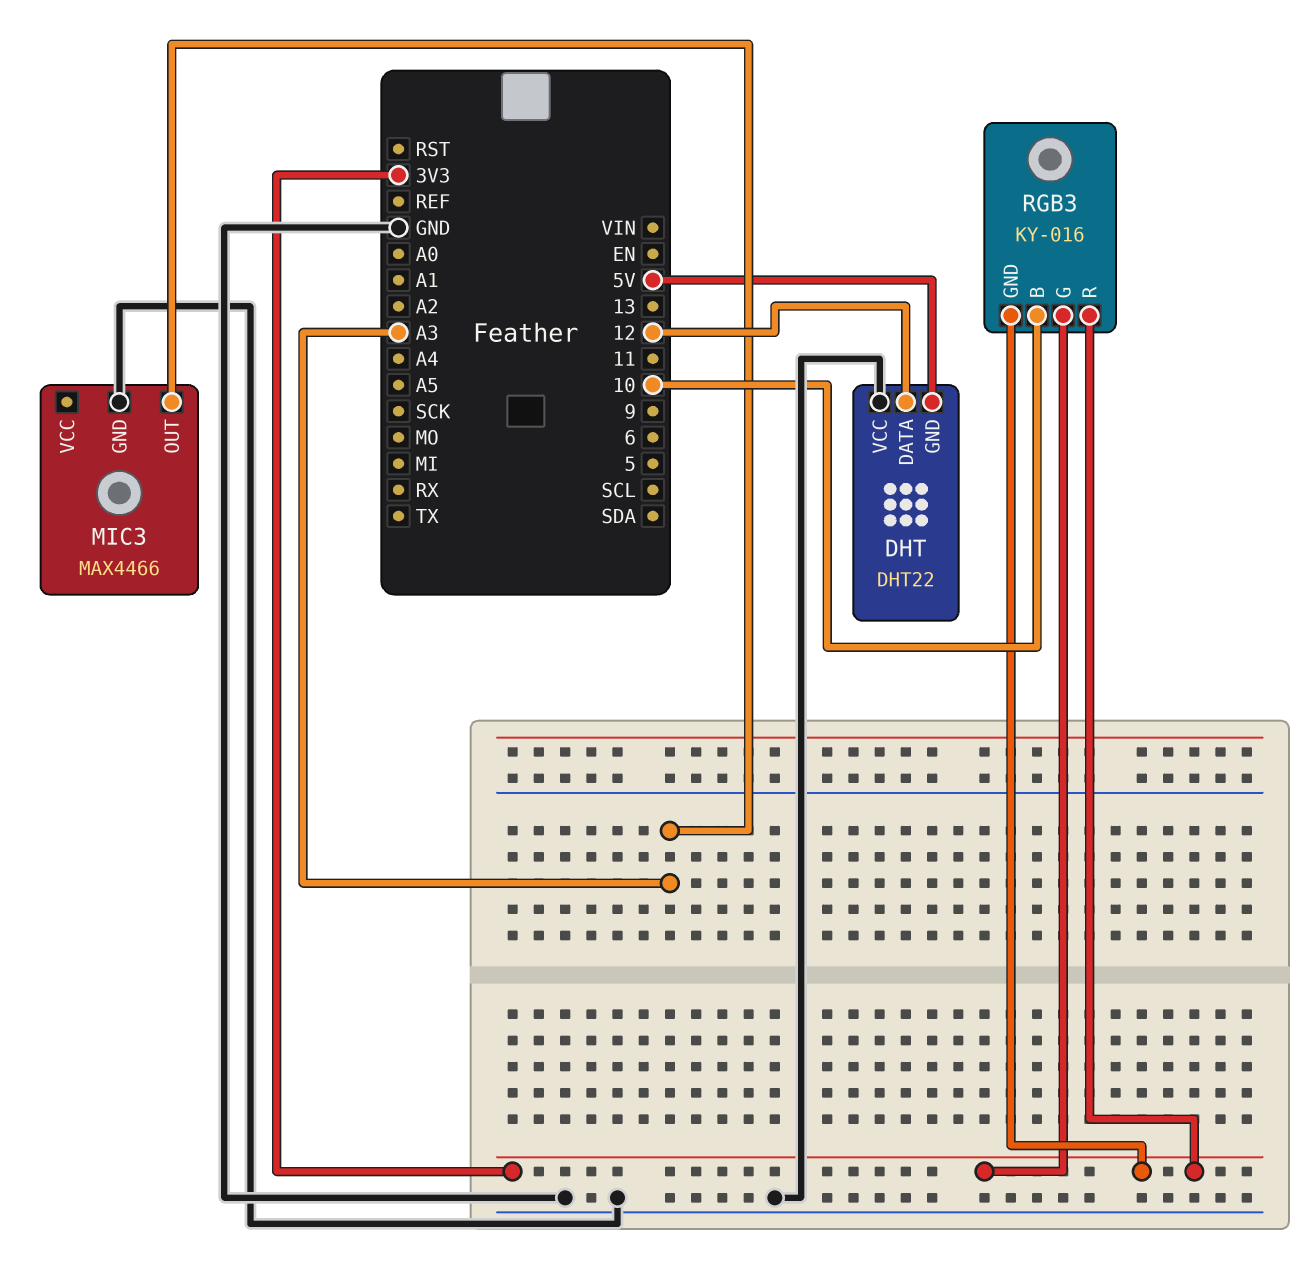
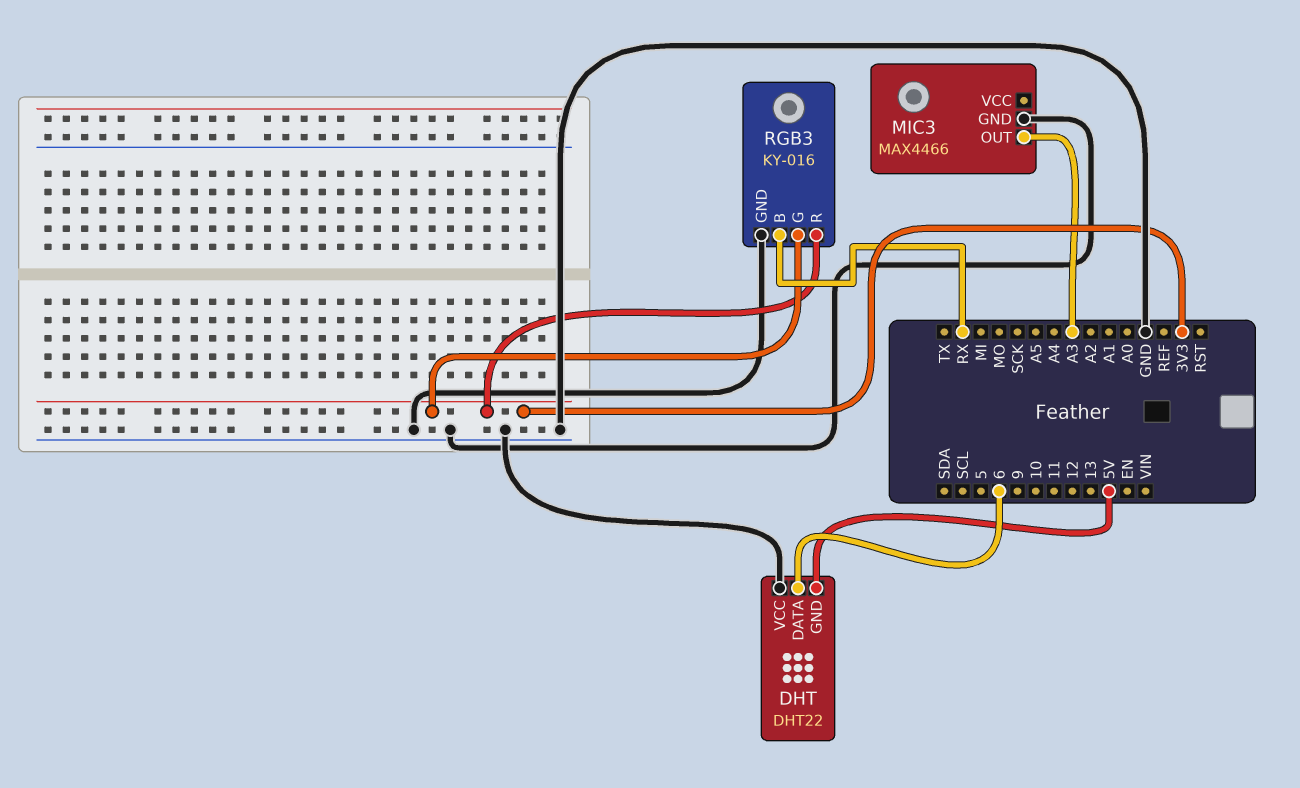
DHT pin DATA: 12 -> 6
RGB3 pin B: 10 -> RX
RGB3 pin GND: 3V3 -> GND

